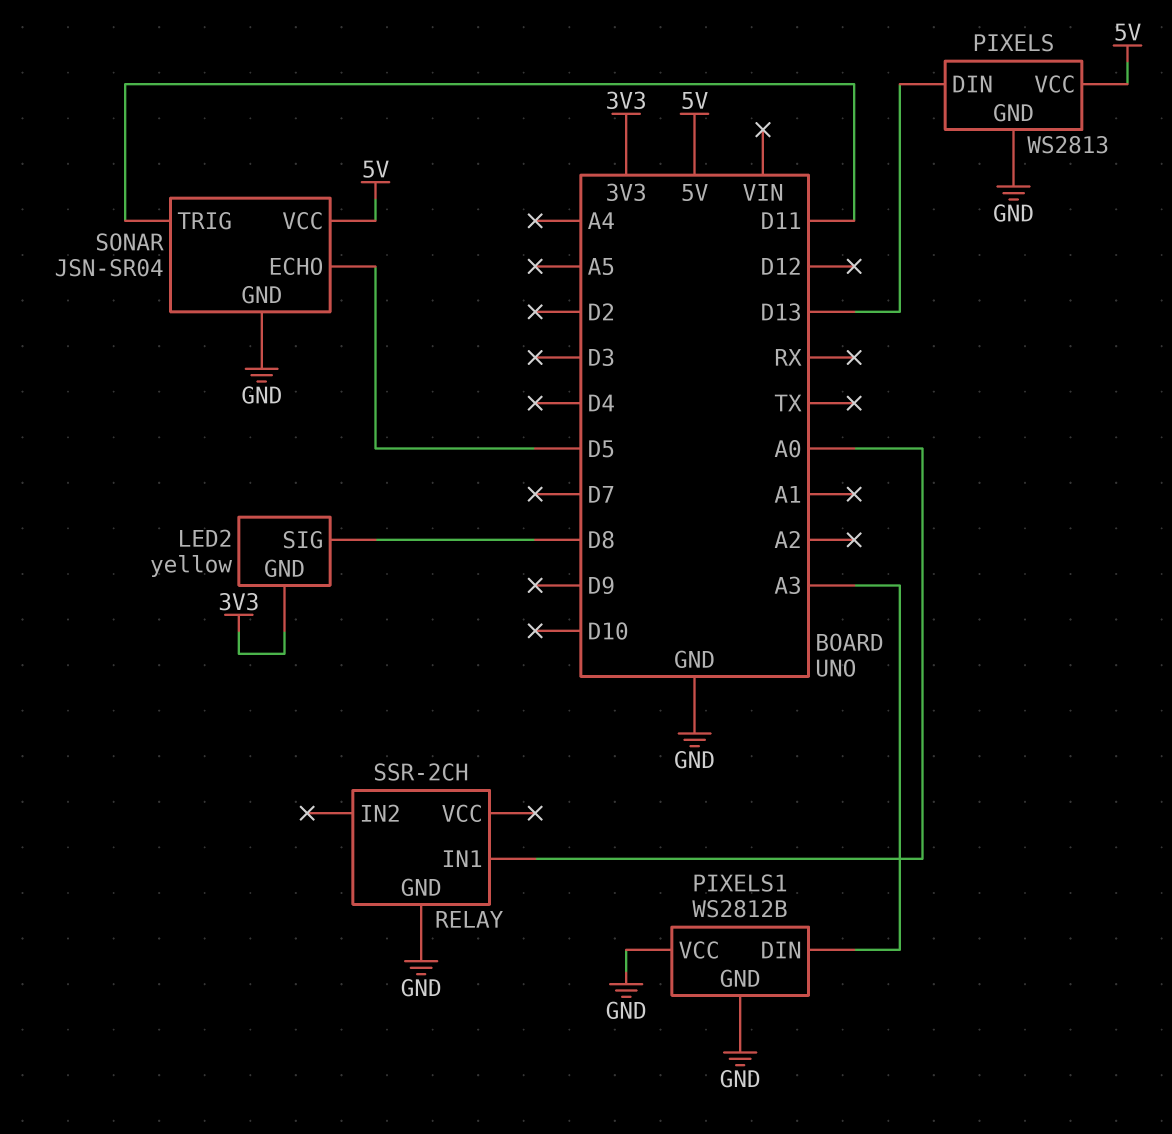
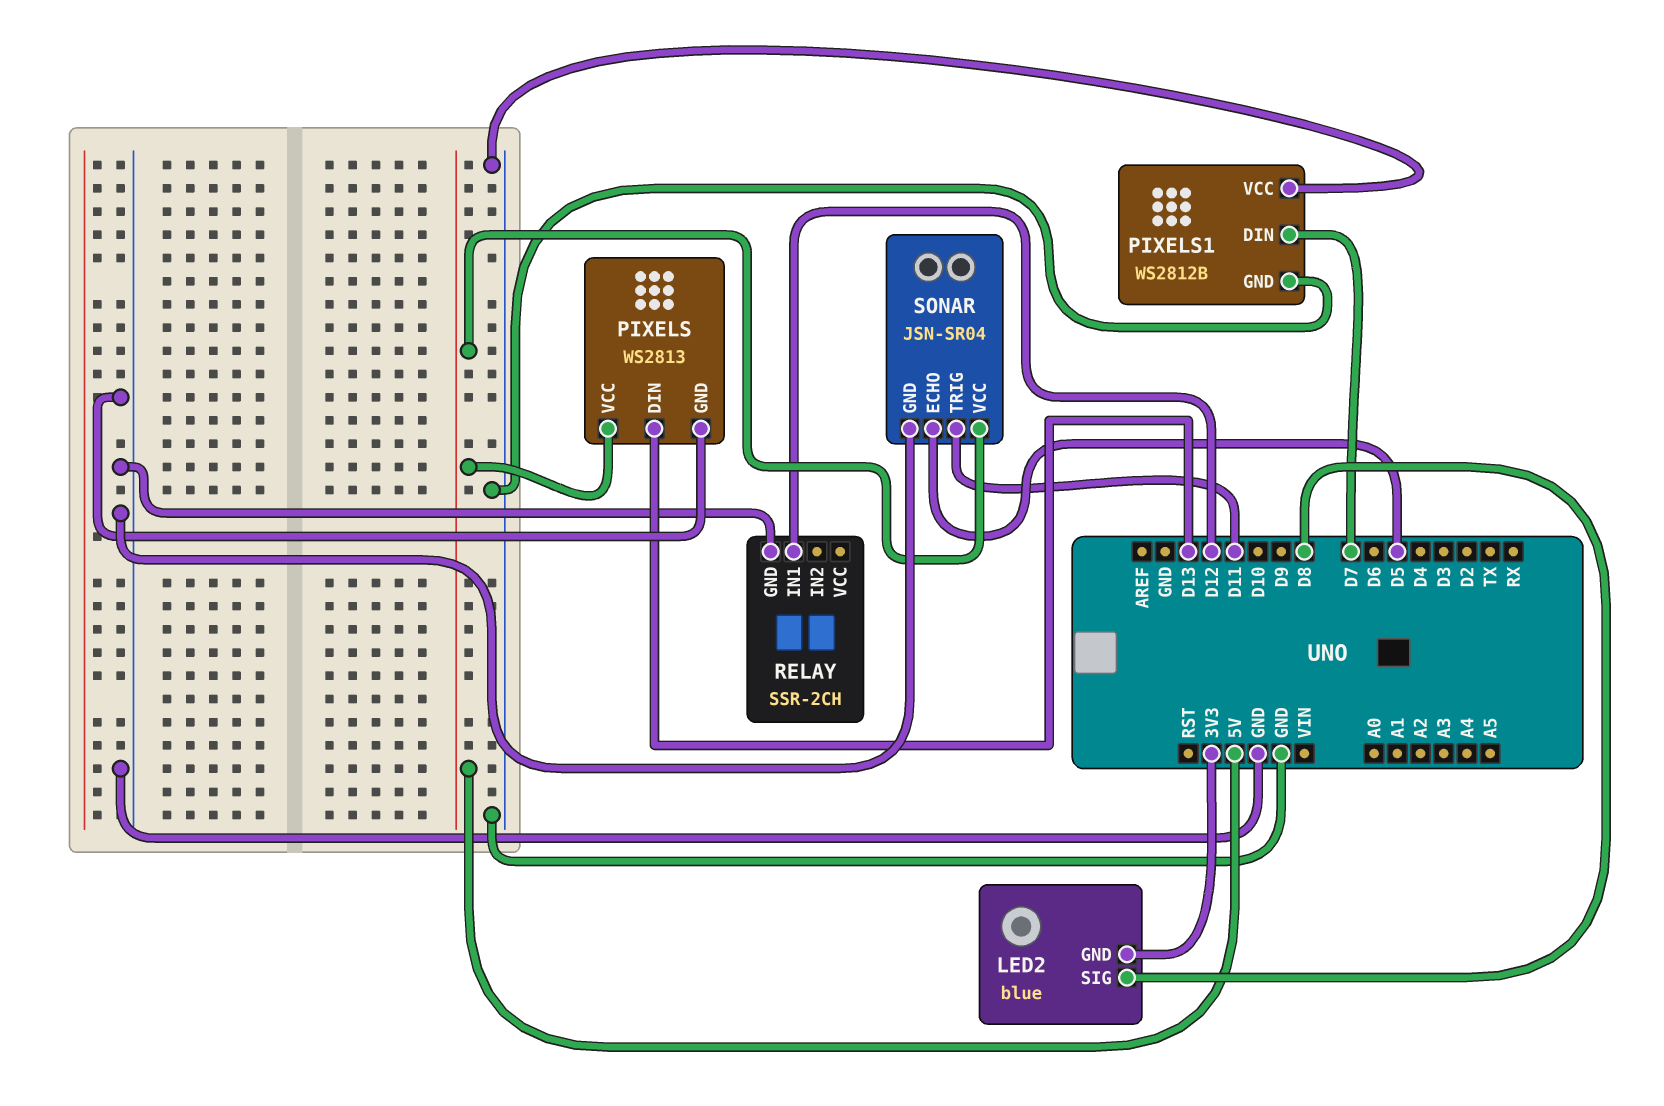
LED2: yellow -> blue
PIXELS1 pin DIN: A3 -> D7
RELAY pin IN1: A0 -> D12

